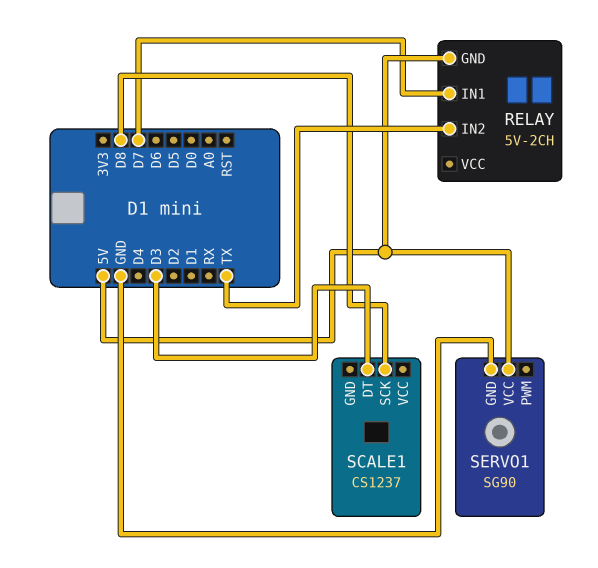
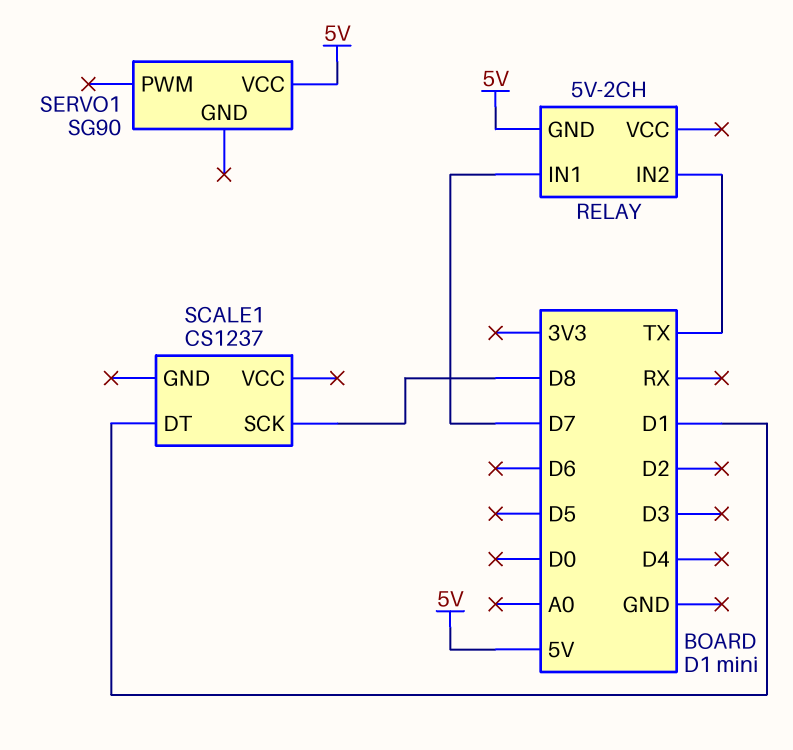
SCALE1 pin DT: D3 -> D1
SERVO1 pin GND: GND -> none

